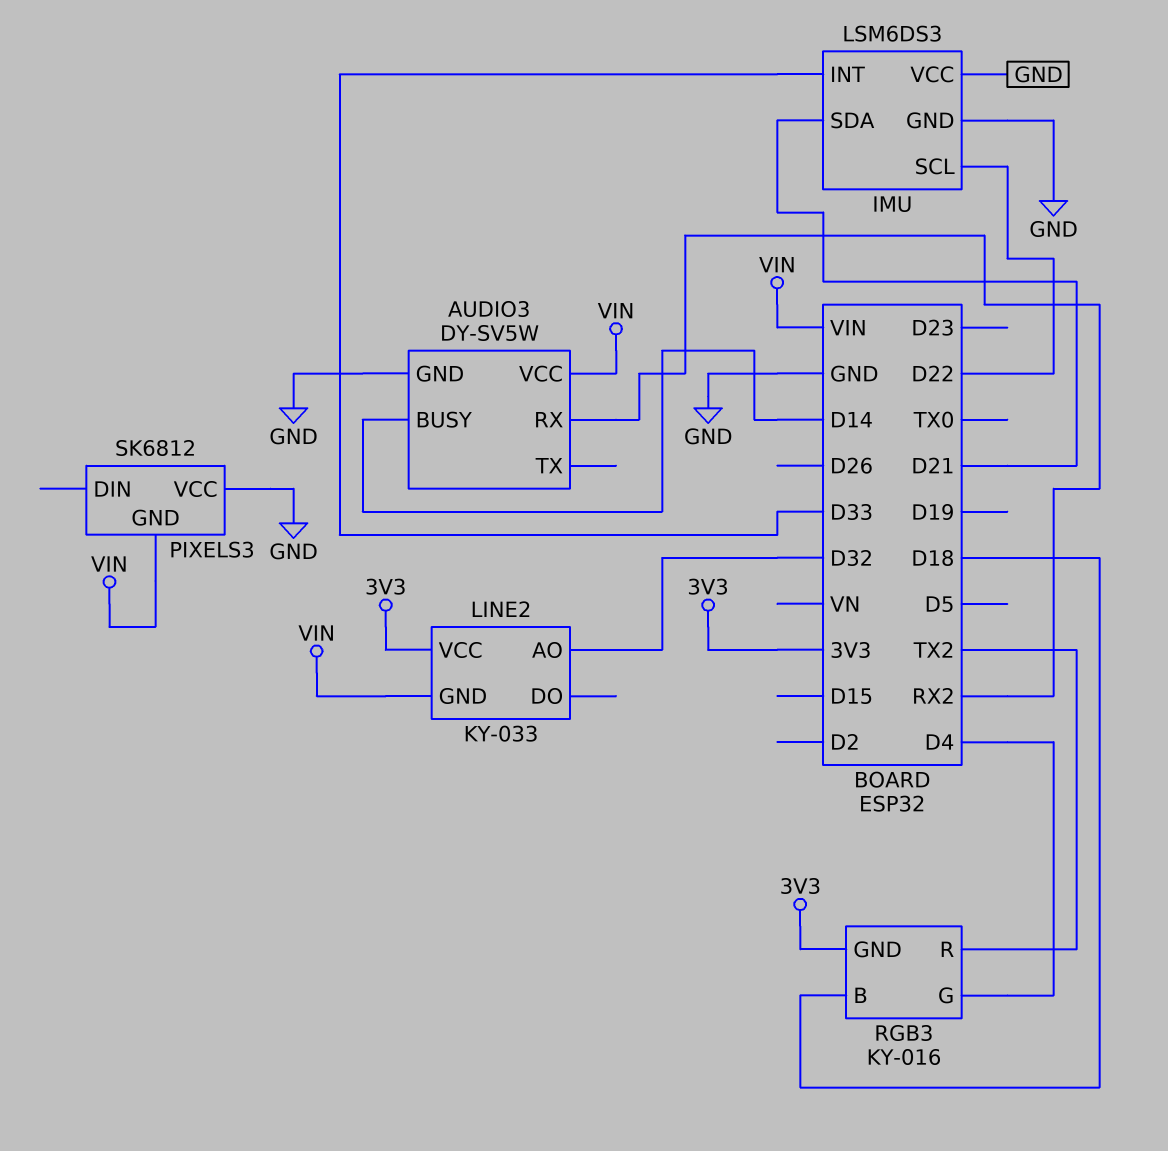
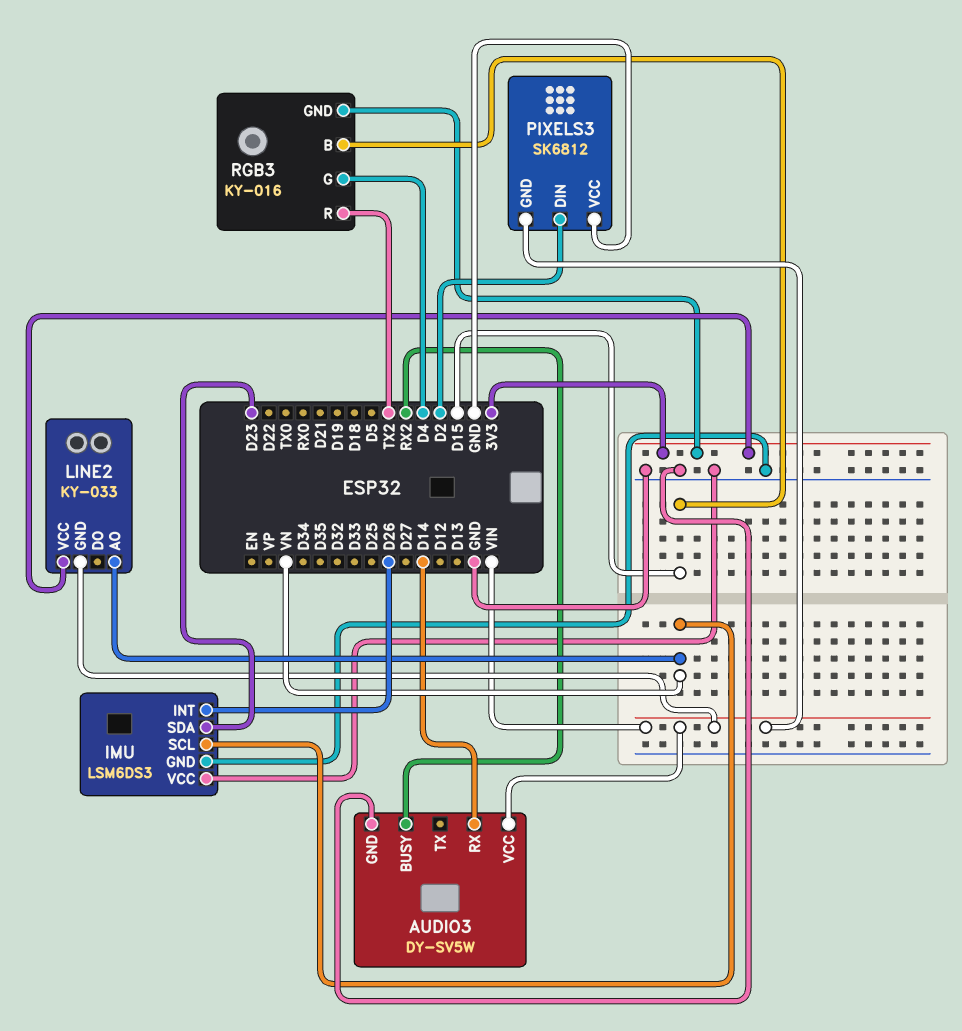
AUDIO3 pin BUSY: D14 -> RX2
AUDIO3 pin RX: RX2 -> D14
IMU pin INT: D33 -> D26
IMU pin SCL: D22 -> VN
IMU pin SDA: D21 -> D23
LINE2 pin AO: D32 -> VN
PIXELS3 pin DIN: none -> D2
RGB3 pin B: D18 -> D15

